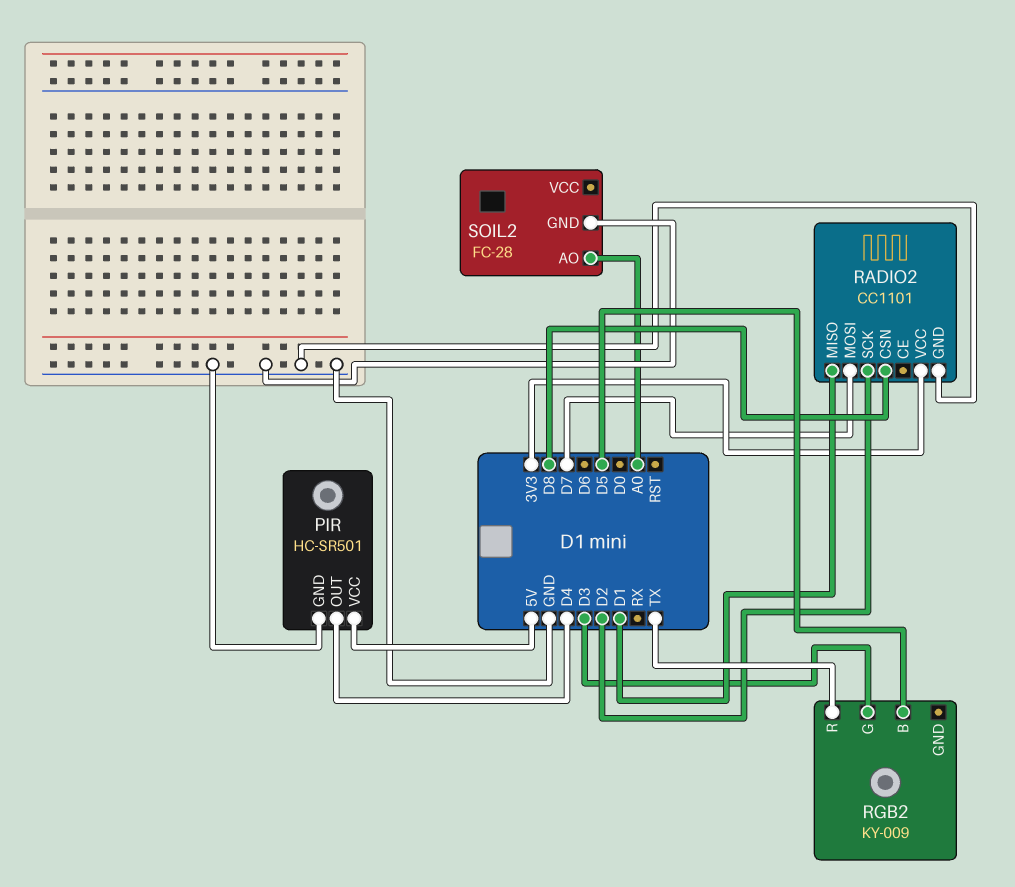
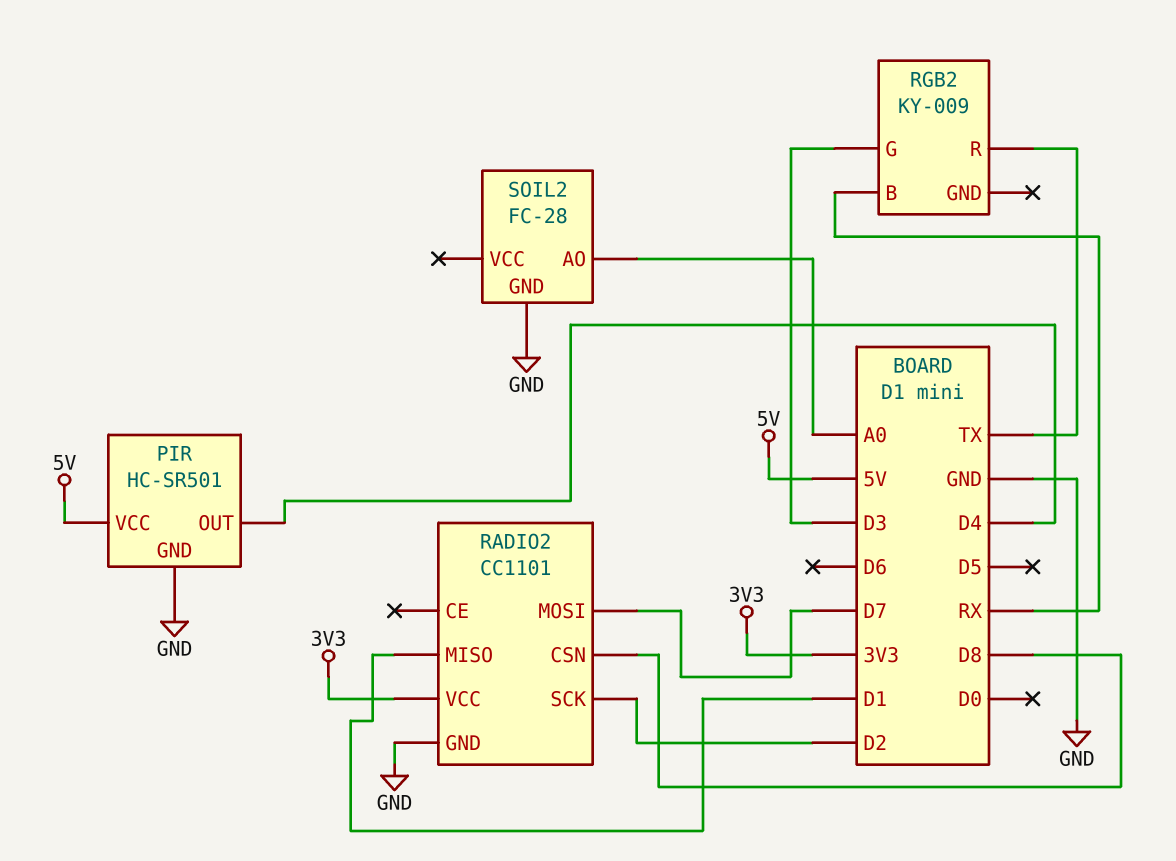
RGB2 pin B: D5 -> RX

